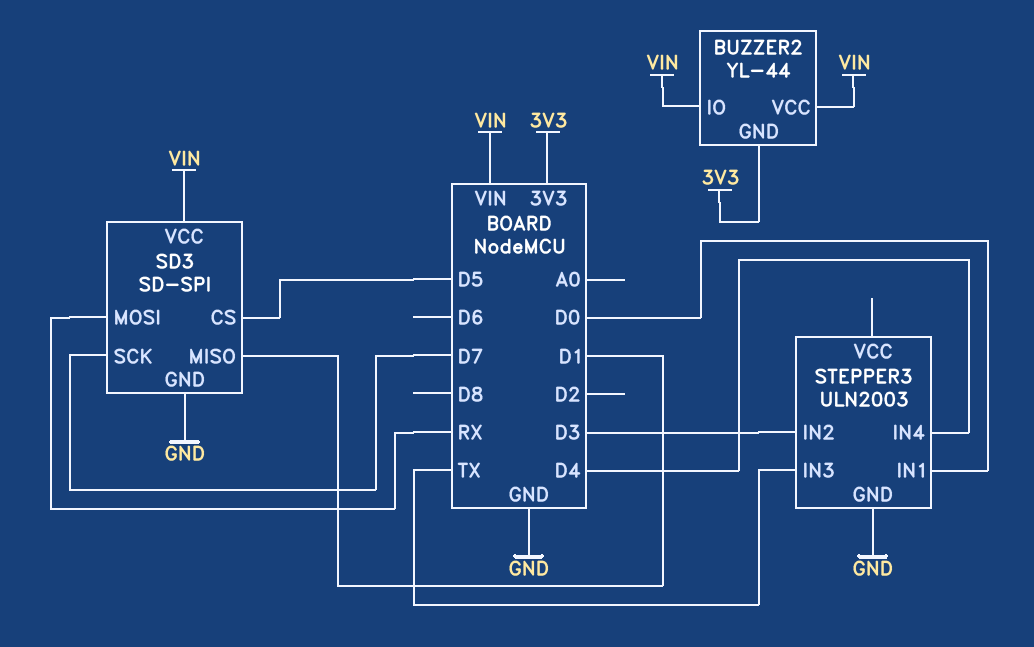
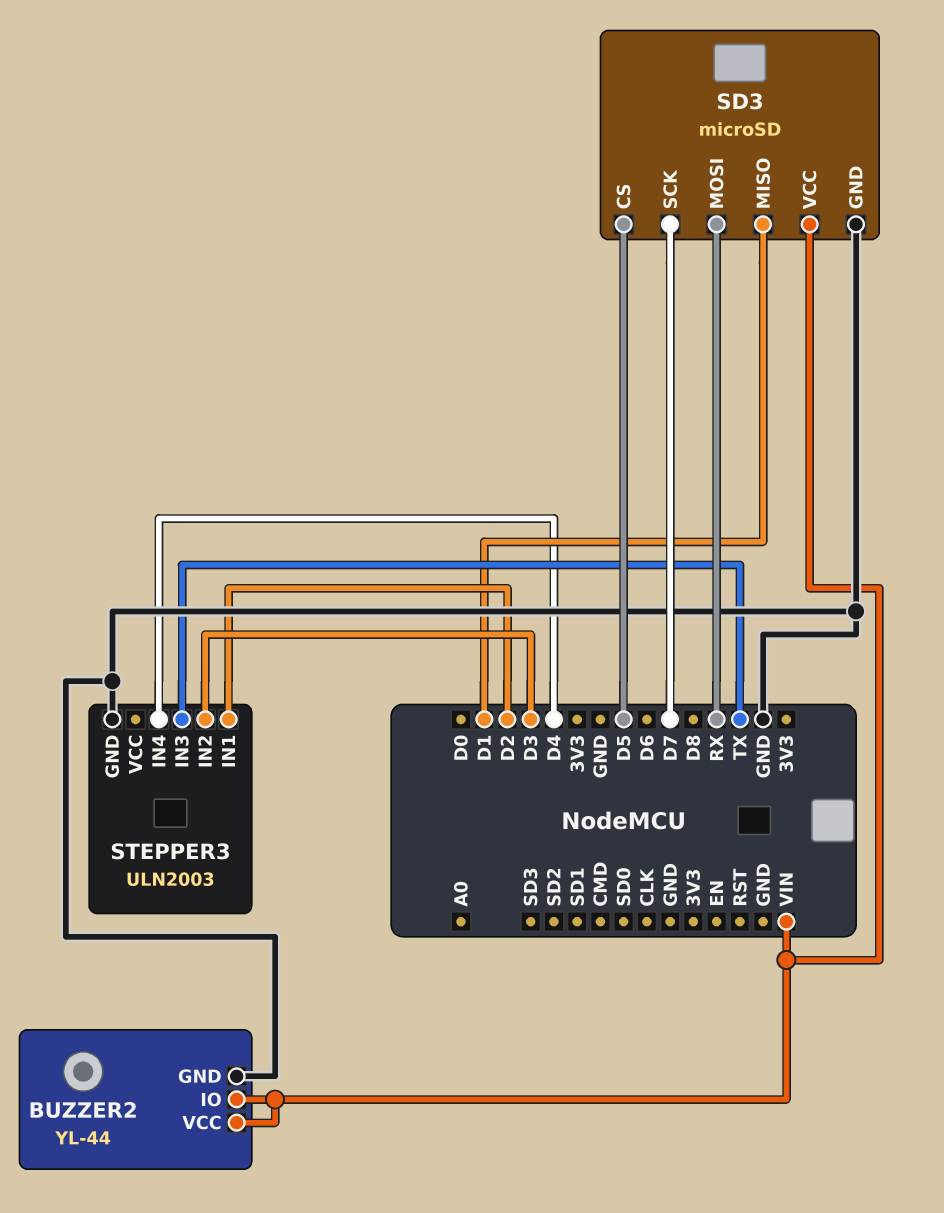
BUZZER2 pin GND: 3V3 -> GND
SD3: SD-SPI -> microSD
STEPPER3 pin IN1: D0 -> D2

